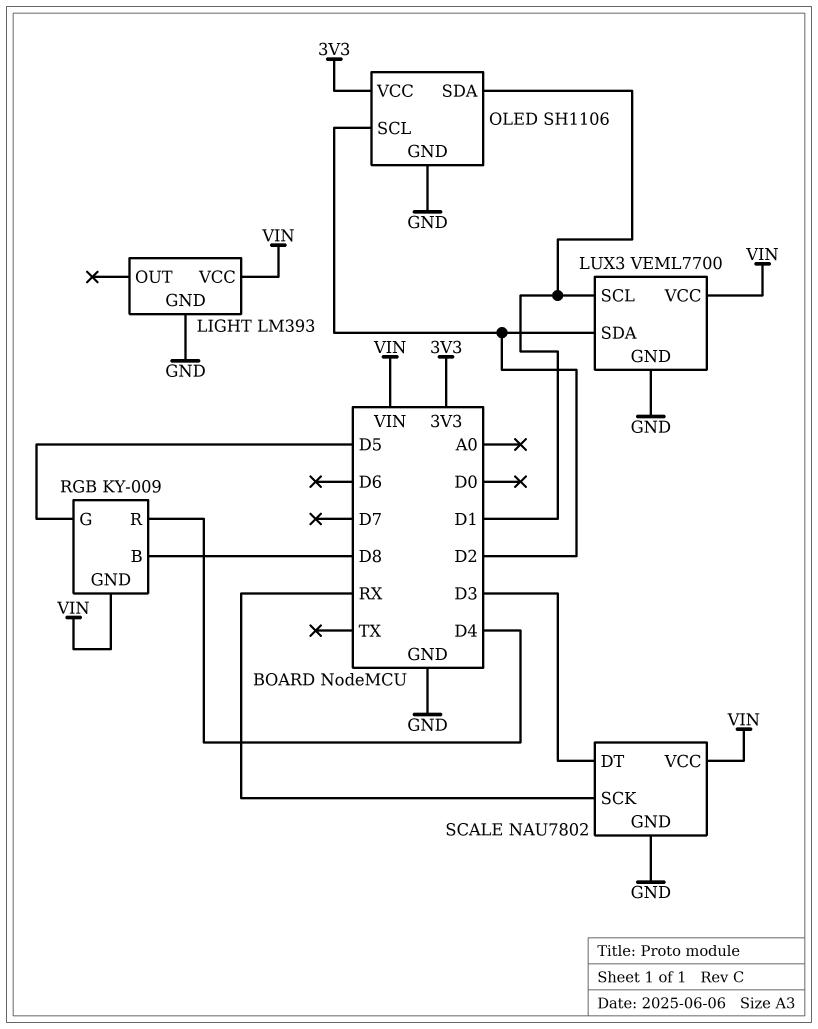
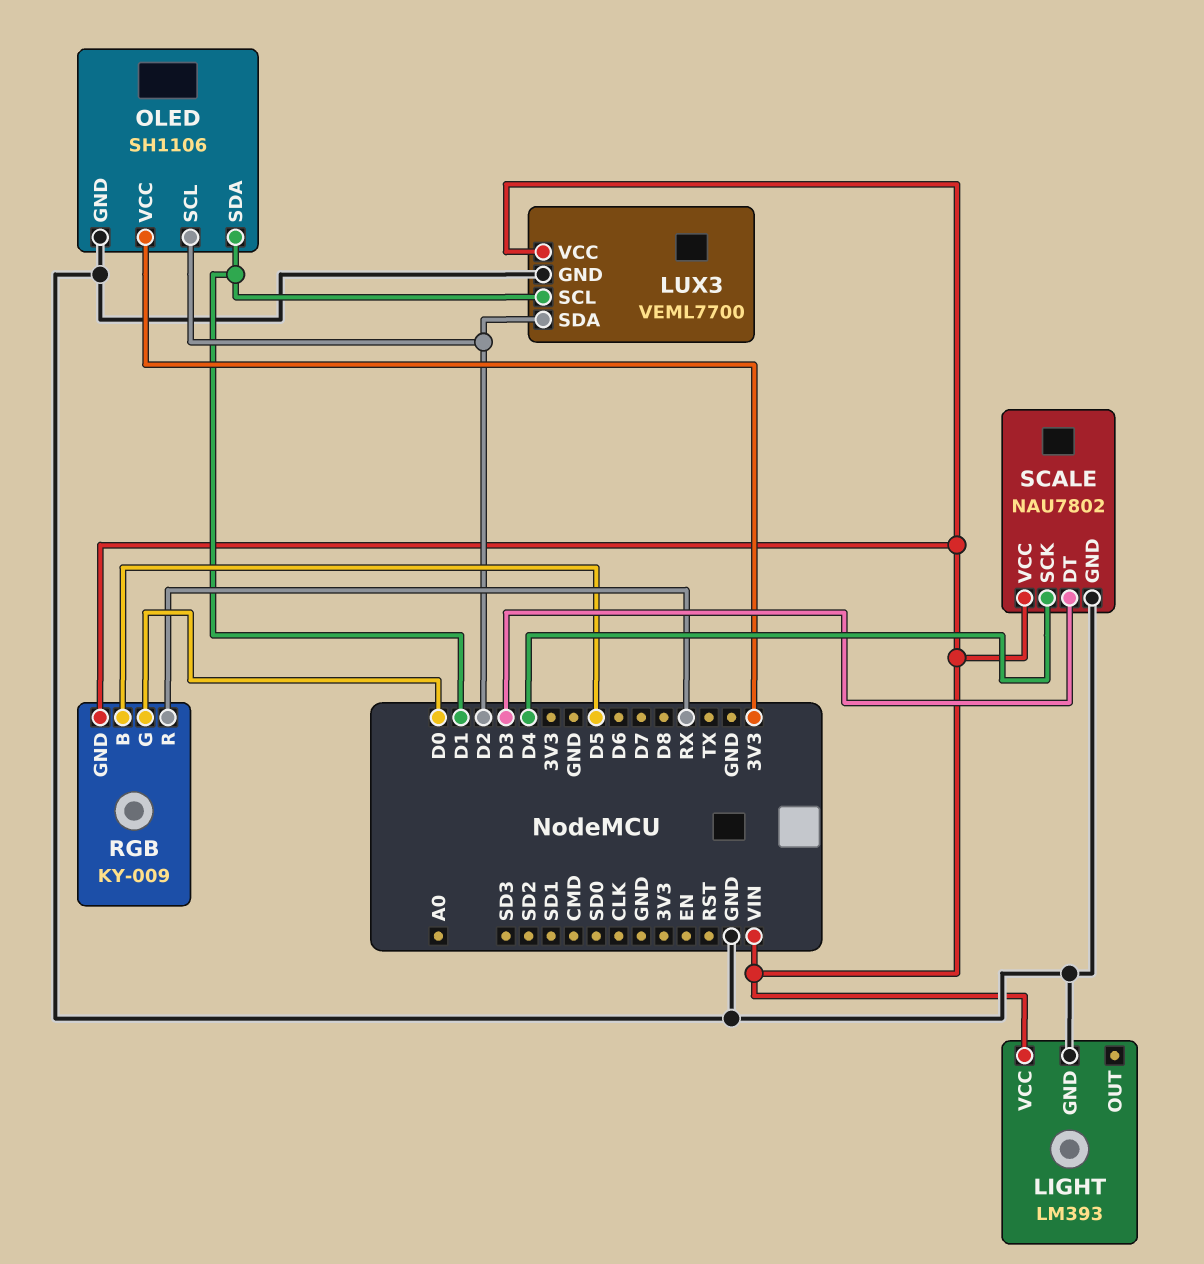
RGB pin B: D8 -> D5
RGB pin G: D5 -> D0
RGB pin R: D4 -> RX
SCALE pin SCK: RX -> D4

